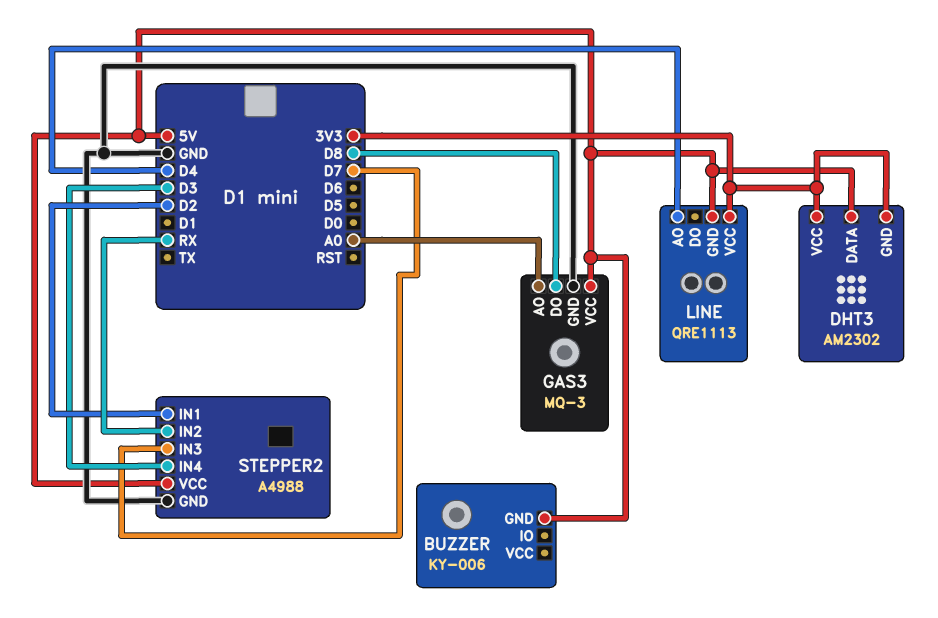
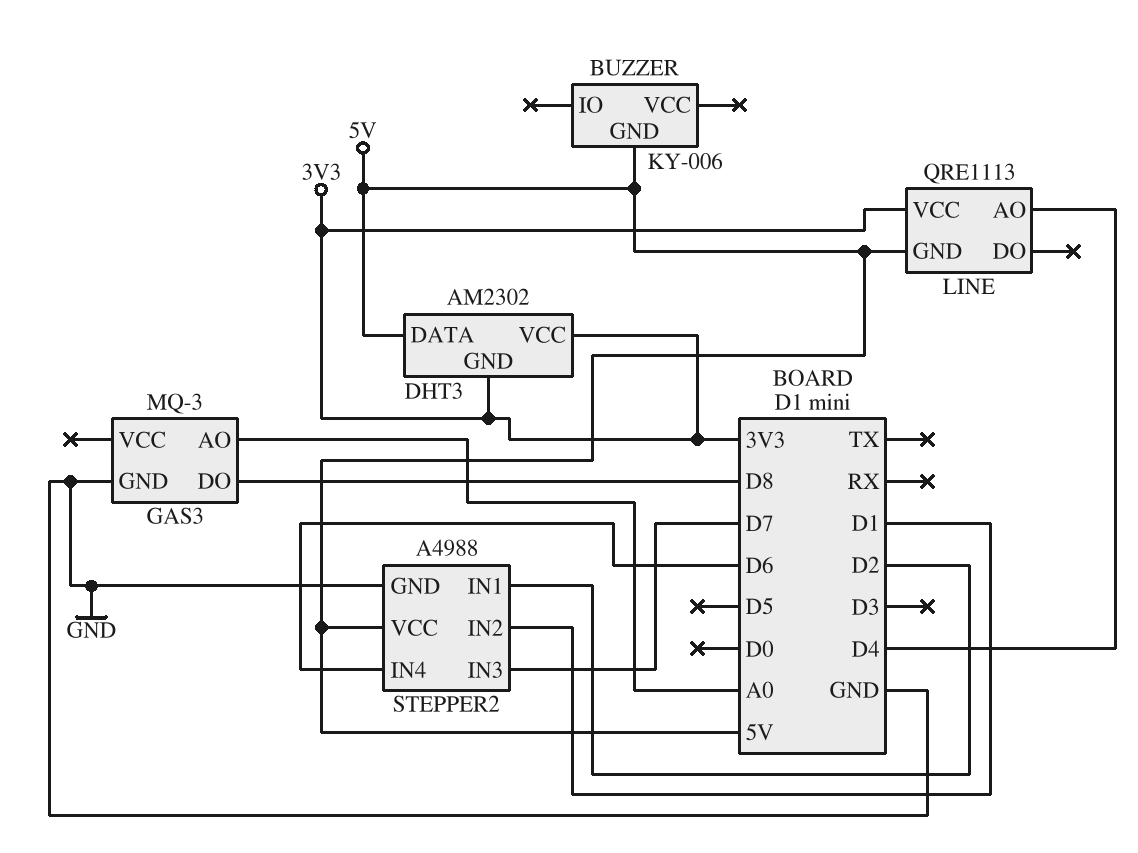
GAS3 pin VCC: 5V -> none
STEPPER2 pin IN2: RX -> D1
STEPPER2 pin IN4: D3 -> D6

